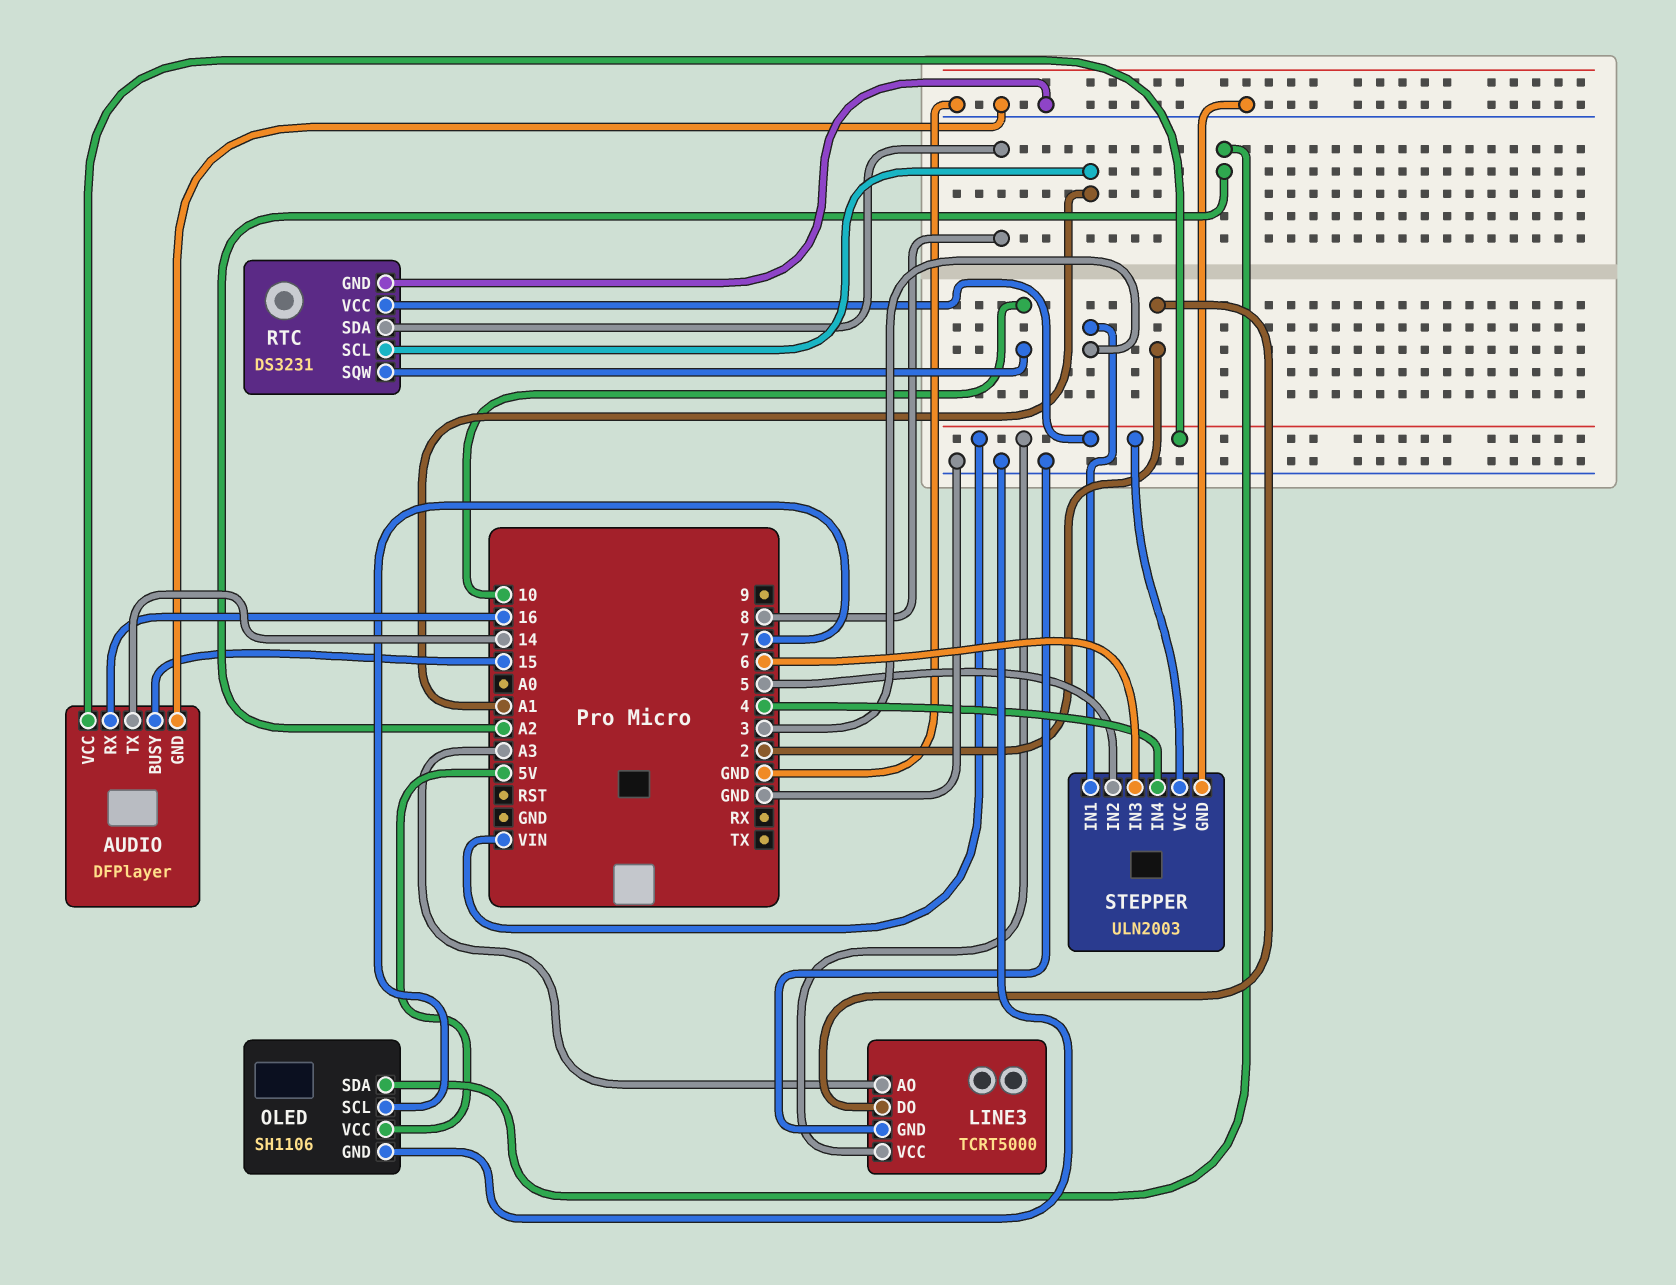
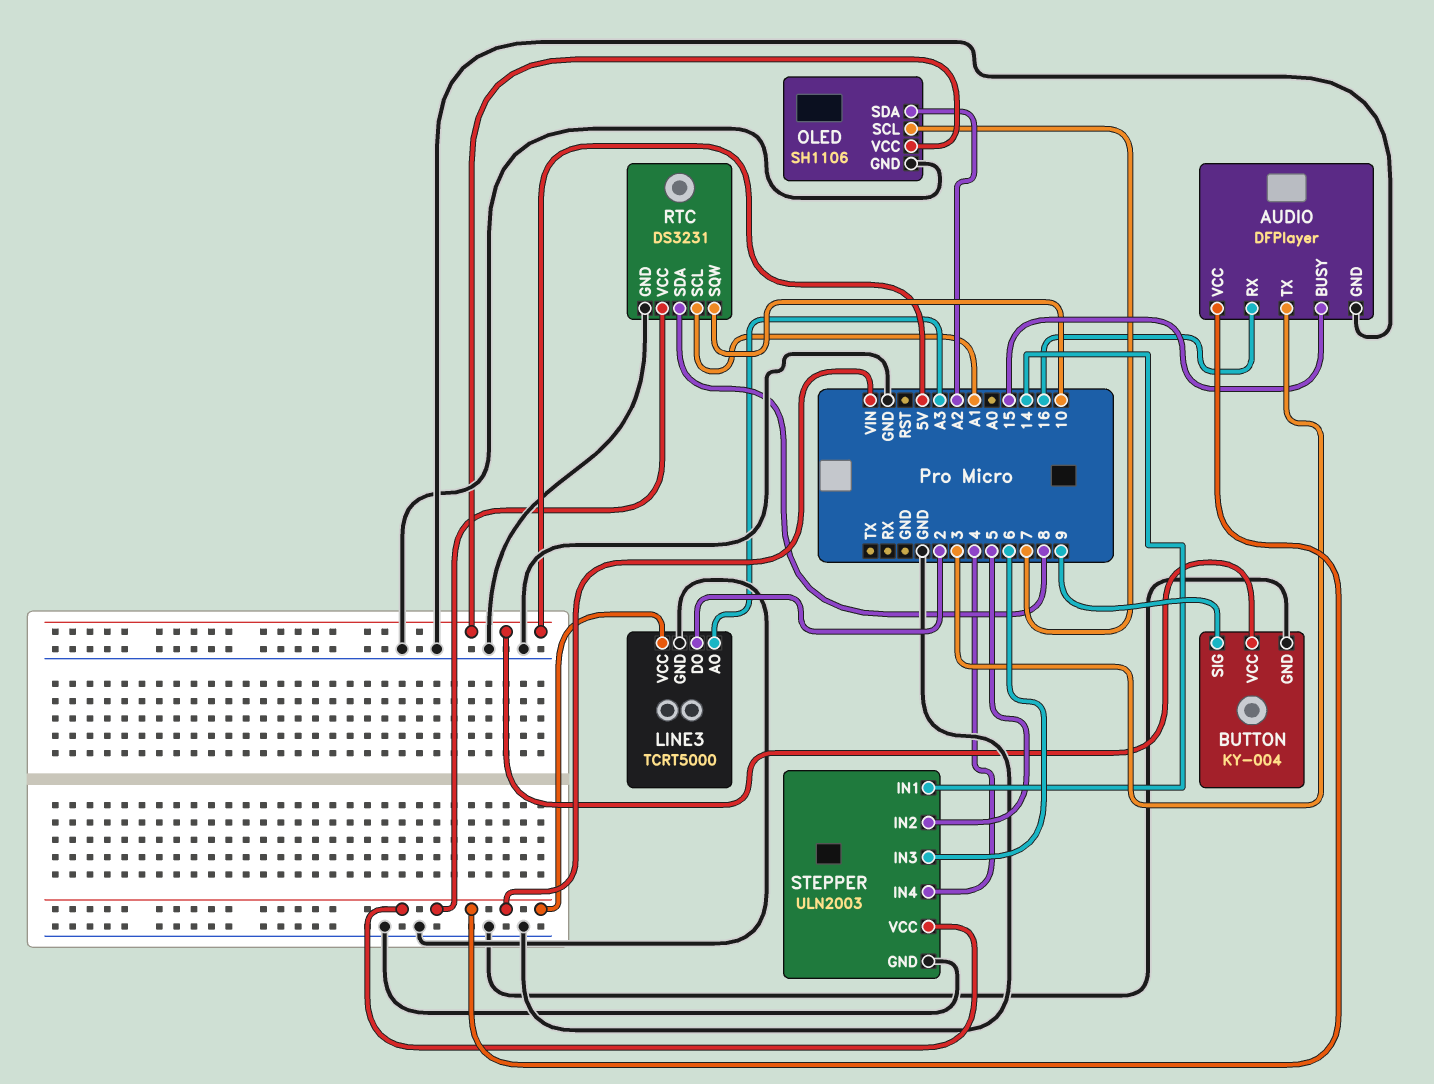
AUDIO pin TX: 14 -> 3
BUTTON: none -> KY-004
BUTTON pin GND: none -> GND
BUTTON pin SIG: none -> 9
BUTTON pin VCC: none -> 5V
STEPPER pin IN1: 3 -> 14

